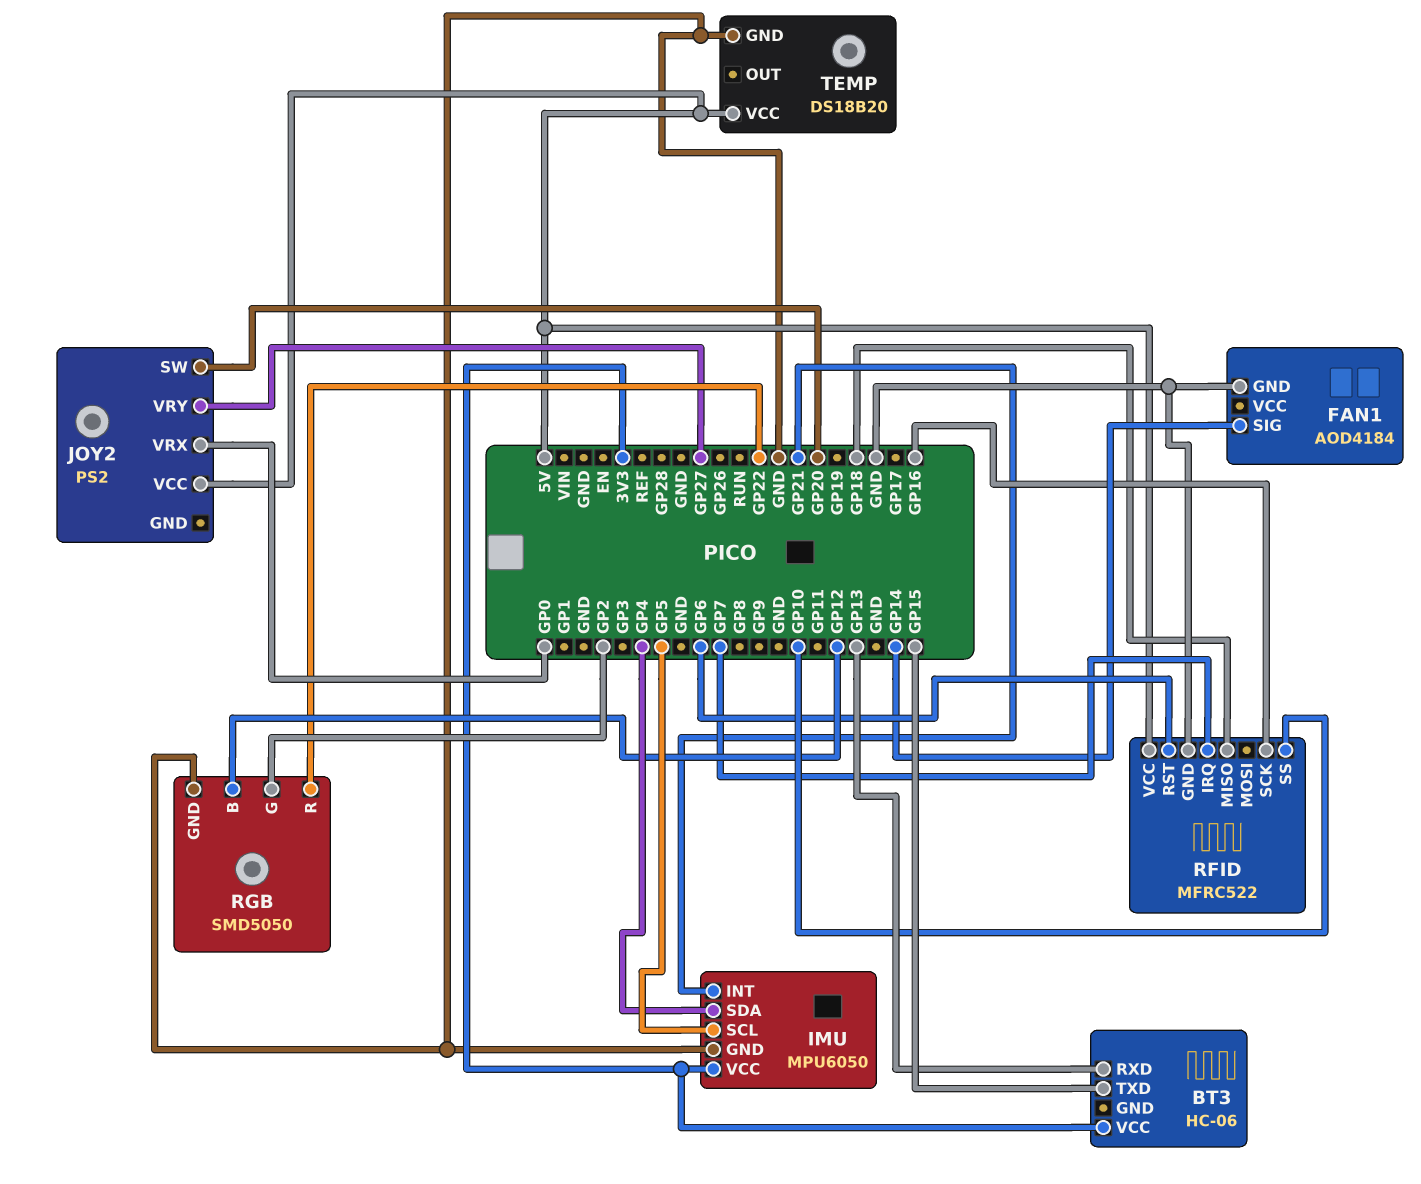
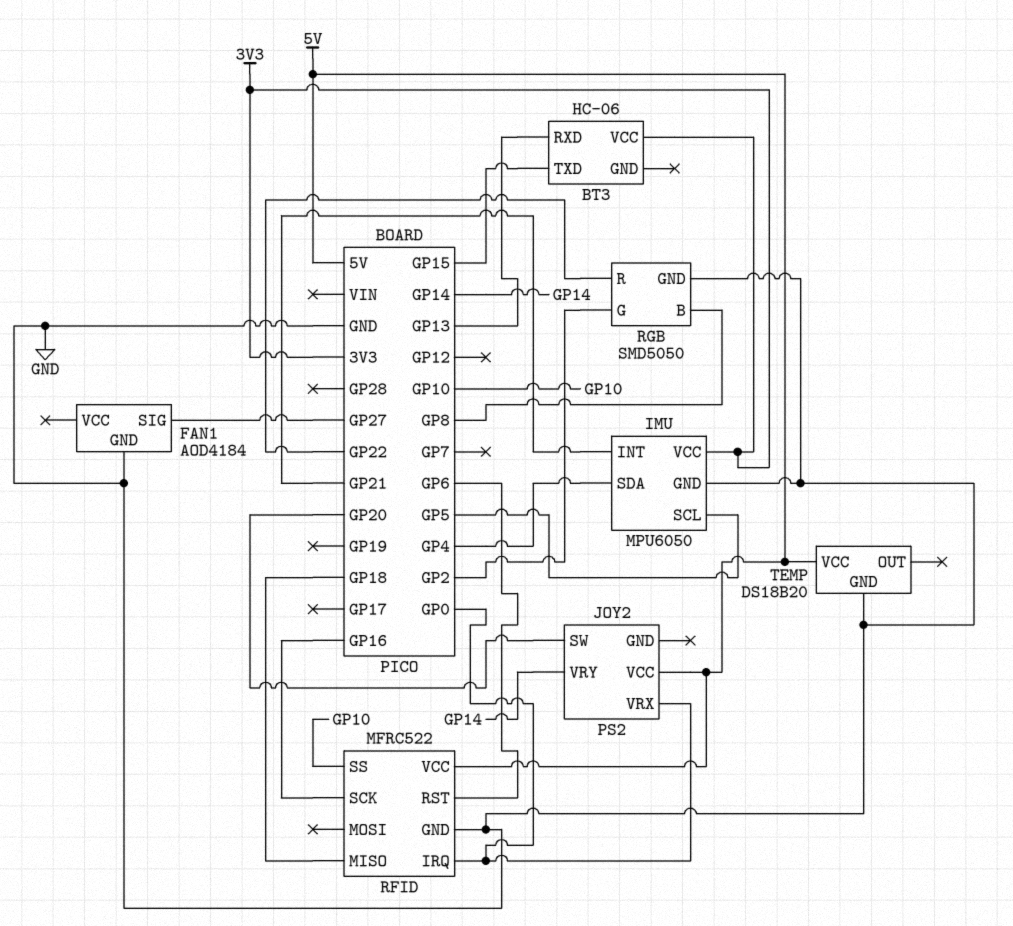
FAN1 pin SIG: GP14 -> GP27
JOY2 pin VRY: GP27 -> GP14
RFID pin IRQ: GP7 -> GP0
RGB pin B: GP12 -> GP8

